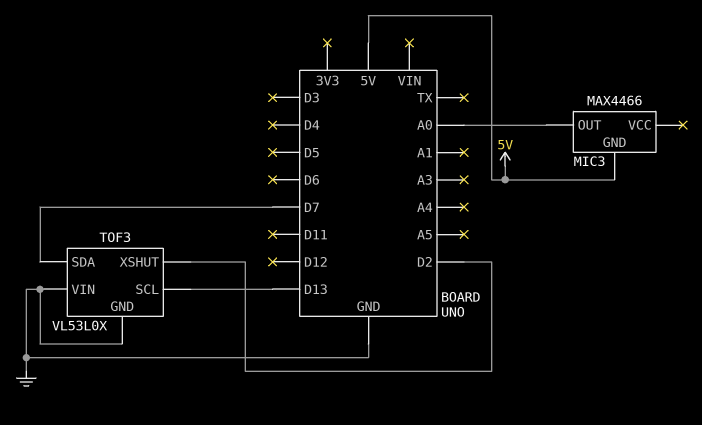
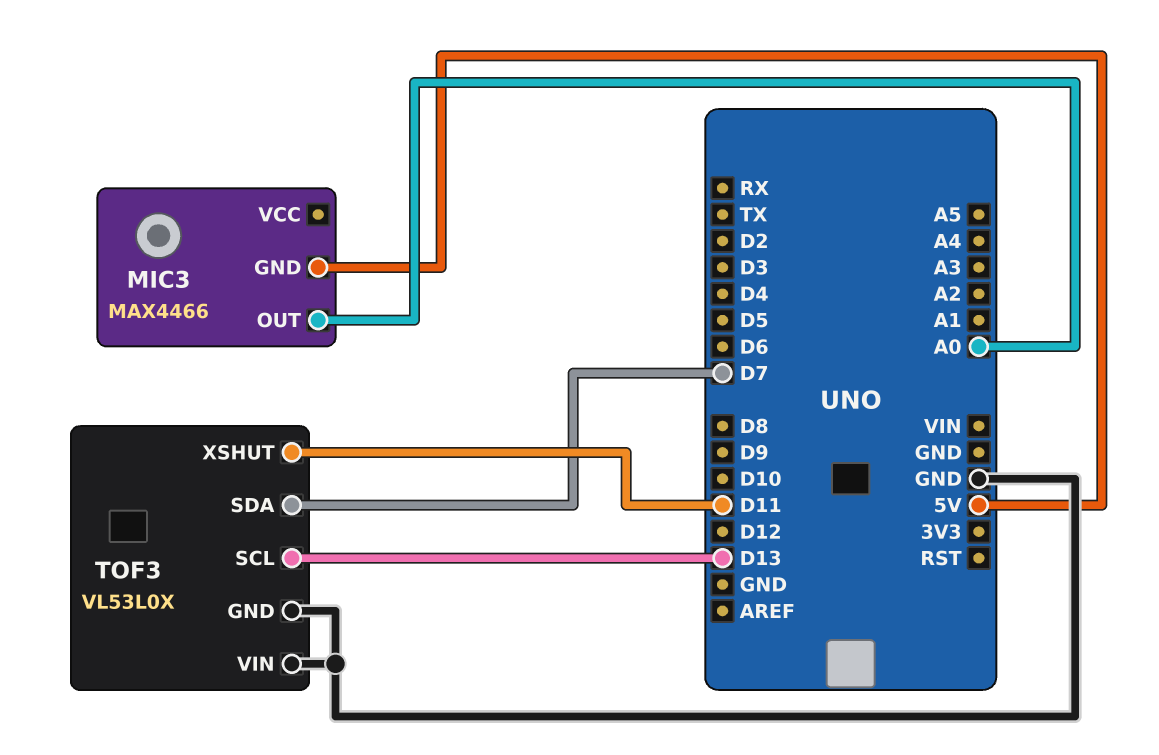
TOF3 pin XSHUT: D2 -> D11

